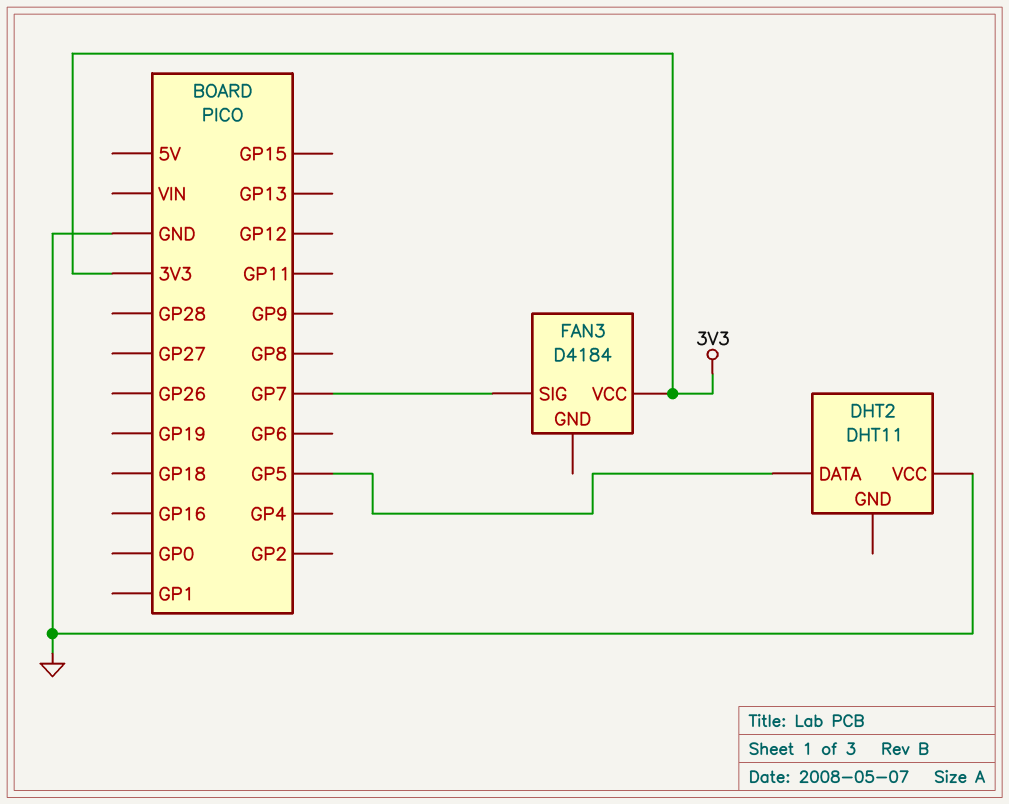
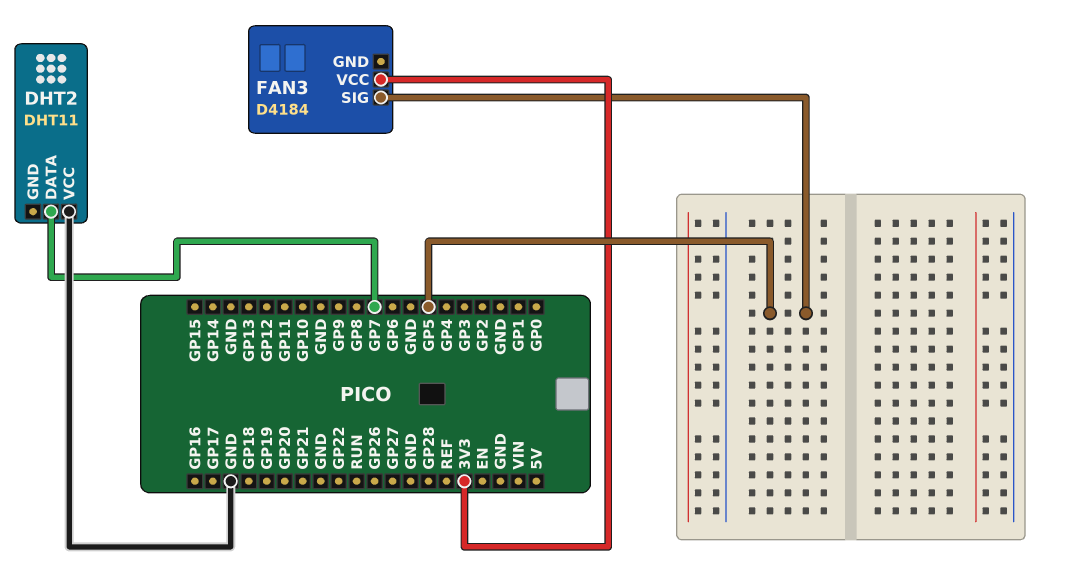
DHT2 pin DATA: GP5 -> GP7
FAN3 pin SIG: GP7 -> GP5

